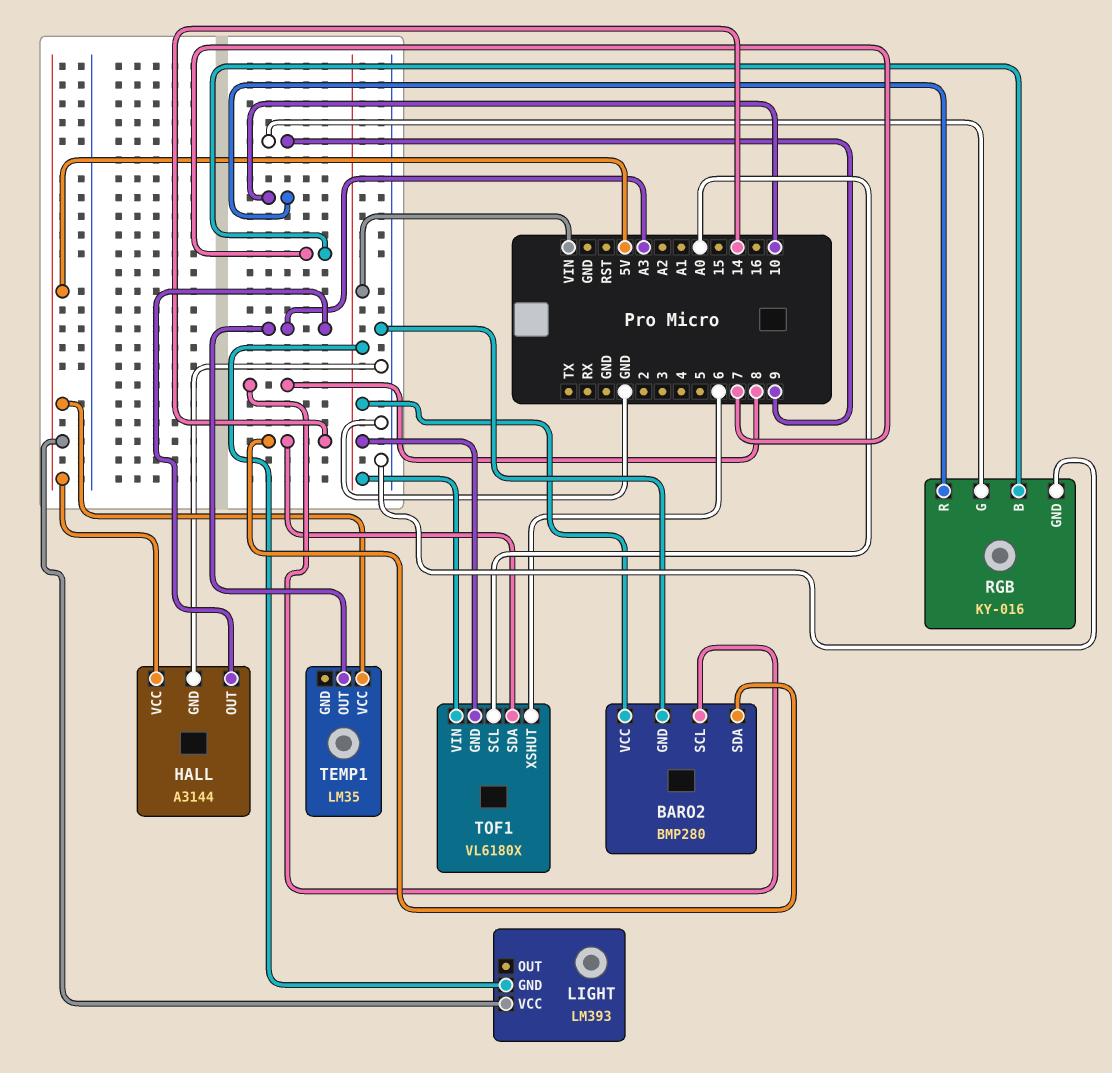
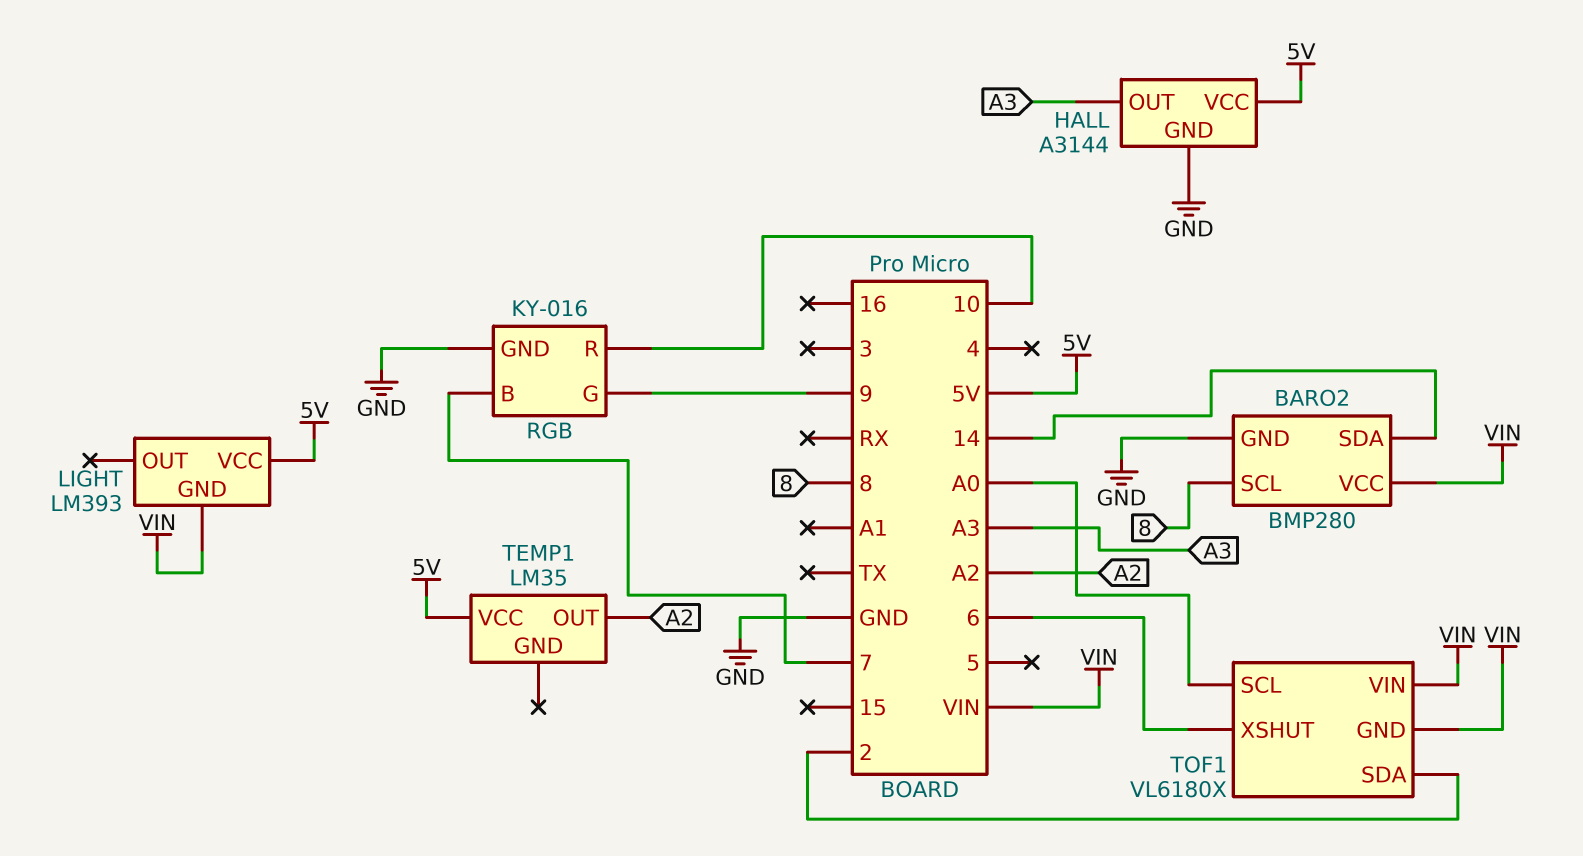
TEMP1 pin OUT: A3 -> A2
TOF1 pin SDA: 14 -> 2

